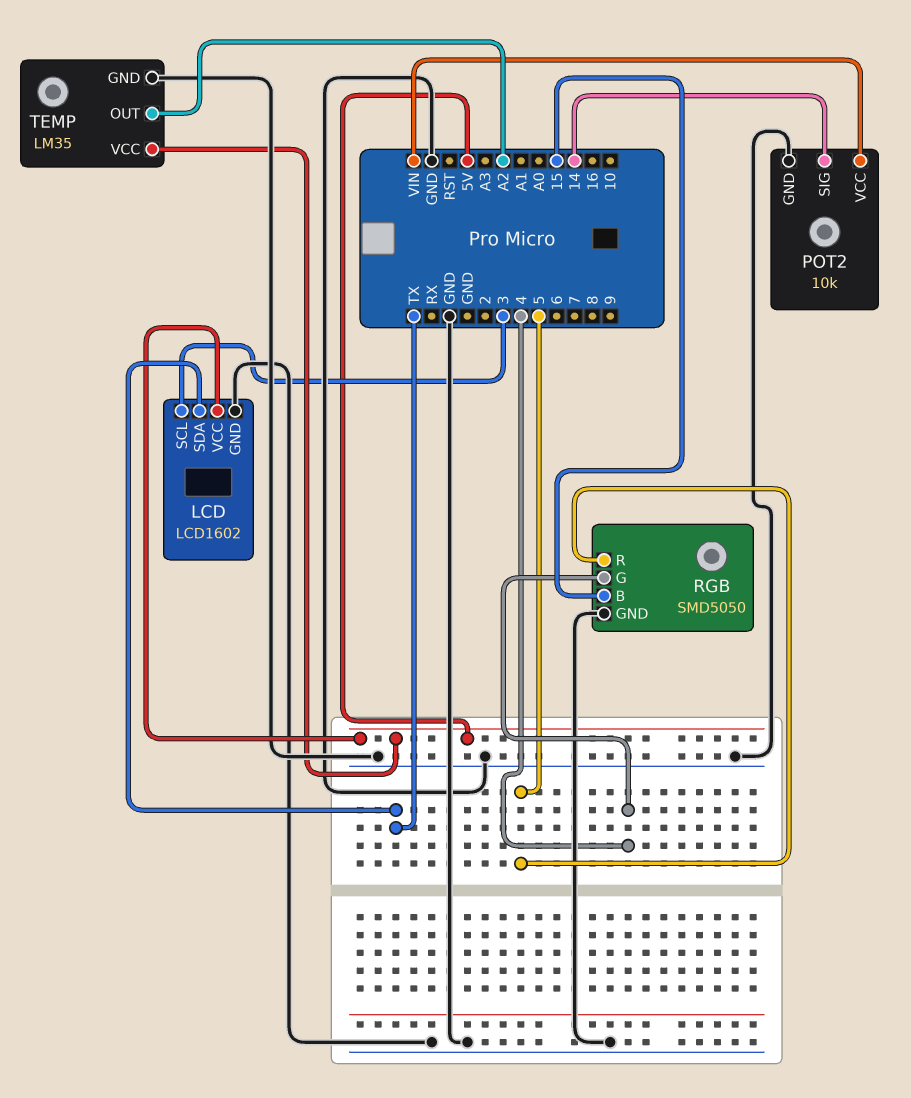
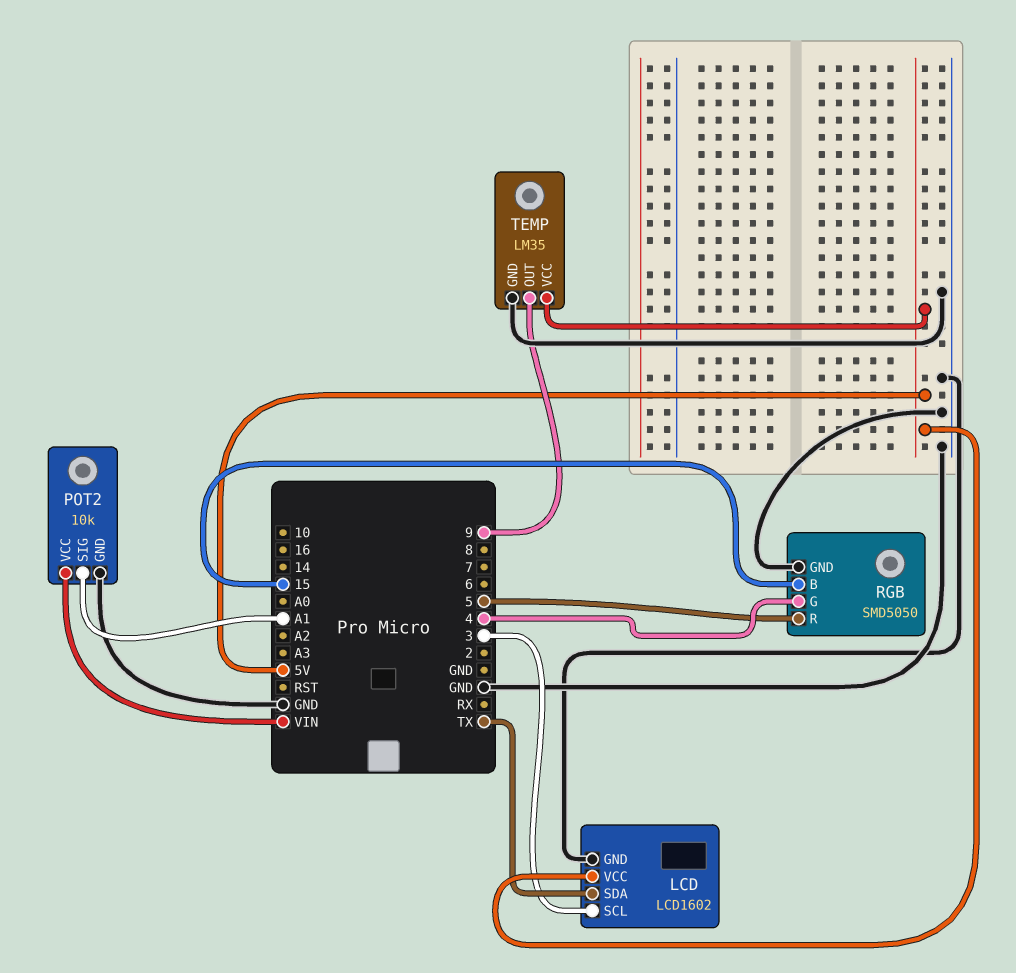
POT2 pin SIG: 14 -> A1
TEMP pin OUT: A2 -> 9

